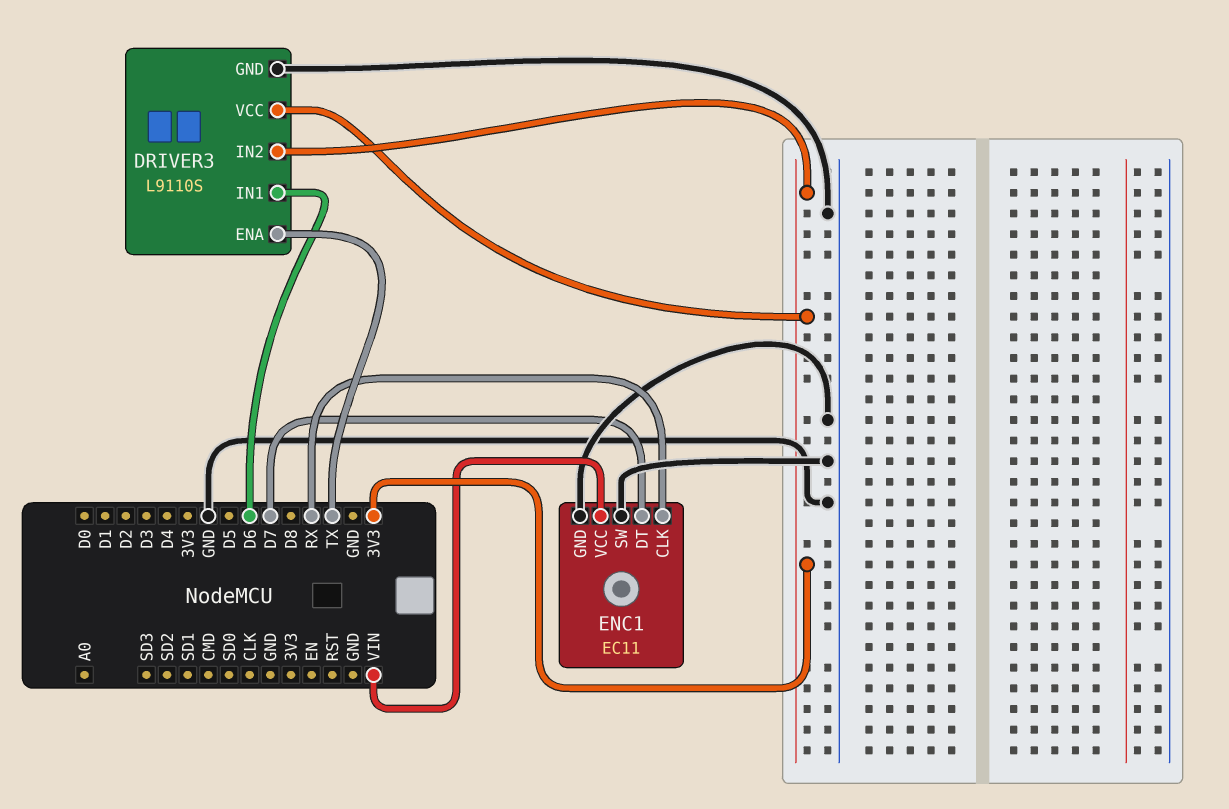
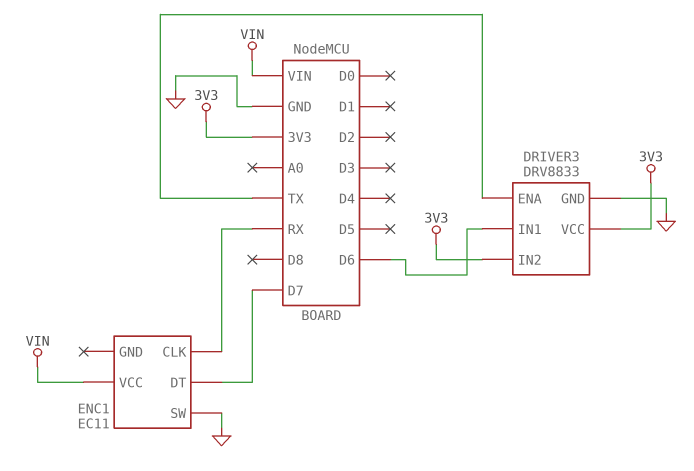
DRIVER3: L9110S -> DRV8833
ENC1 pin GND: GND -> none

